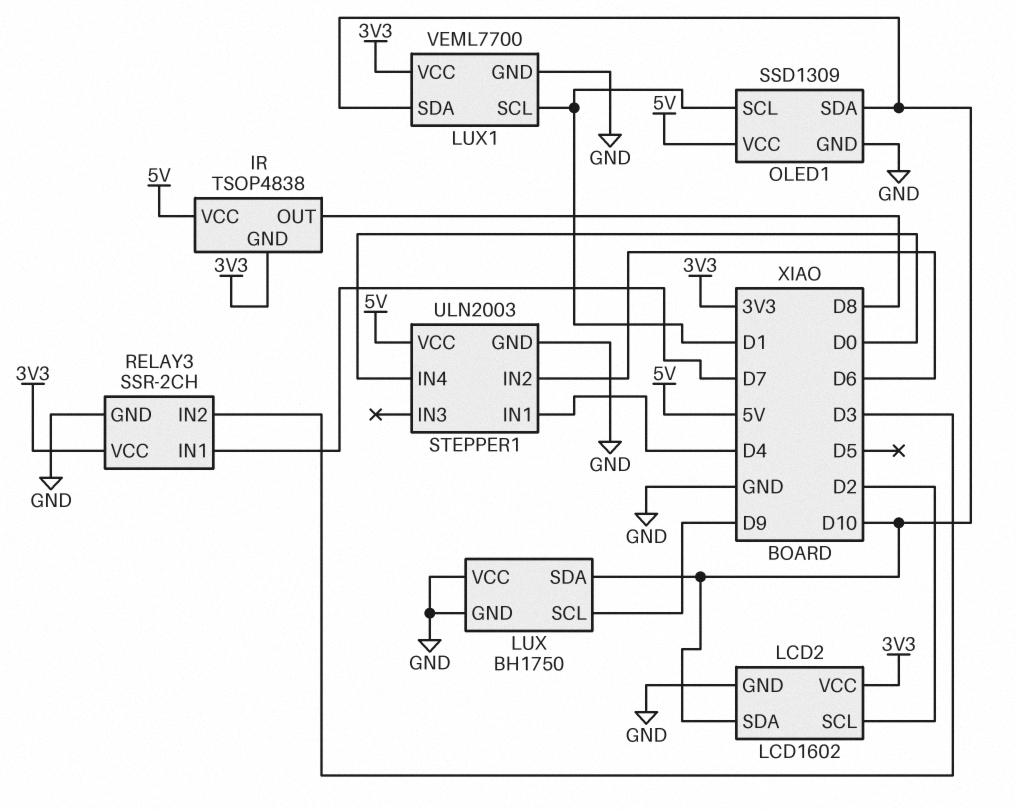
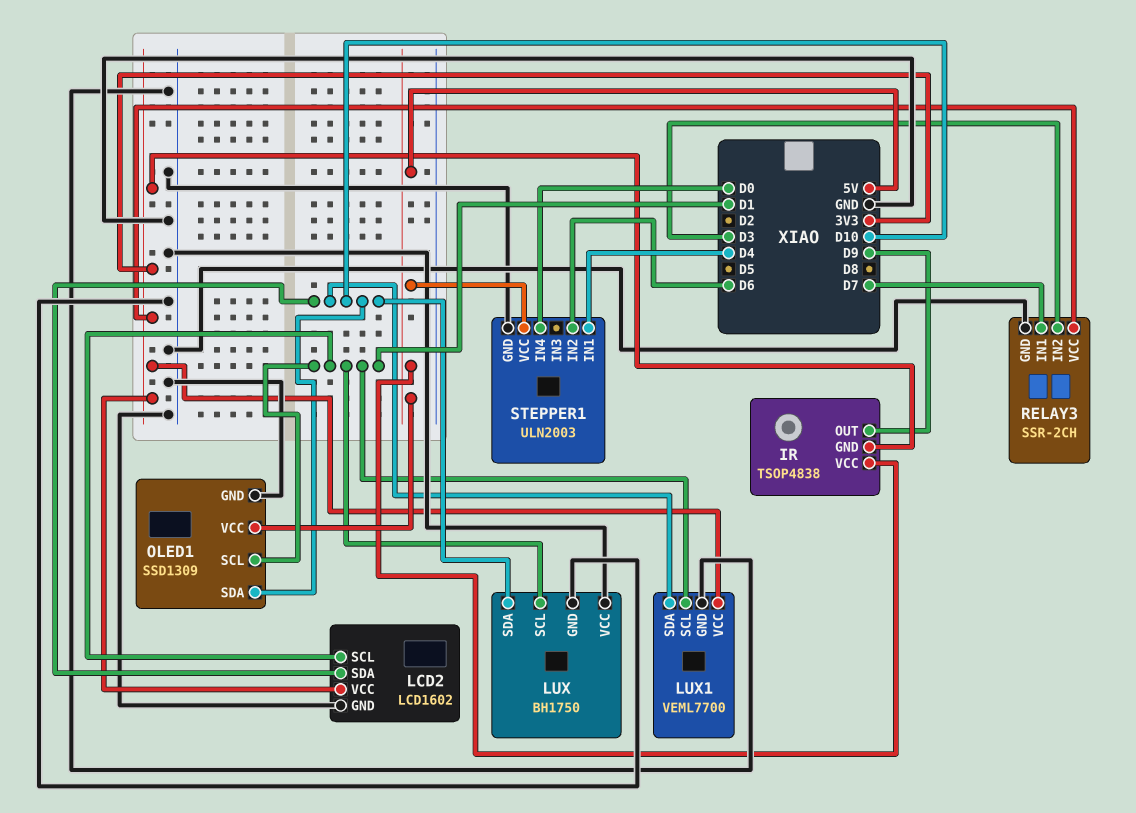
IR pin OUT: D8 -> D9
LCD2 pin SCL: D2 -> D1
LUX pin SCL: D9 -> D1

